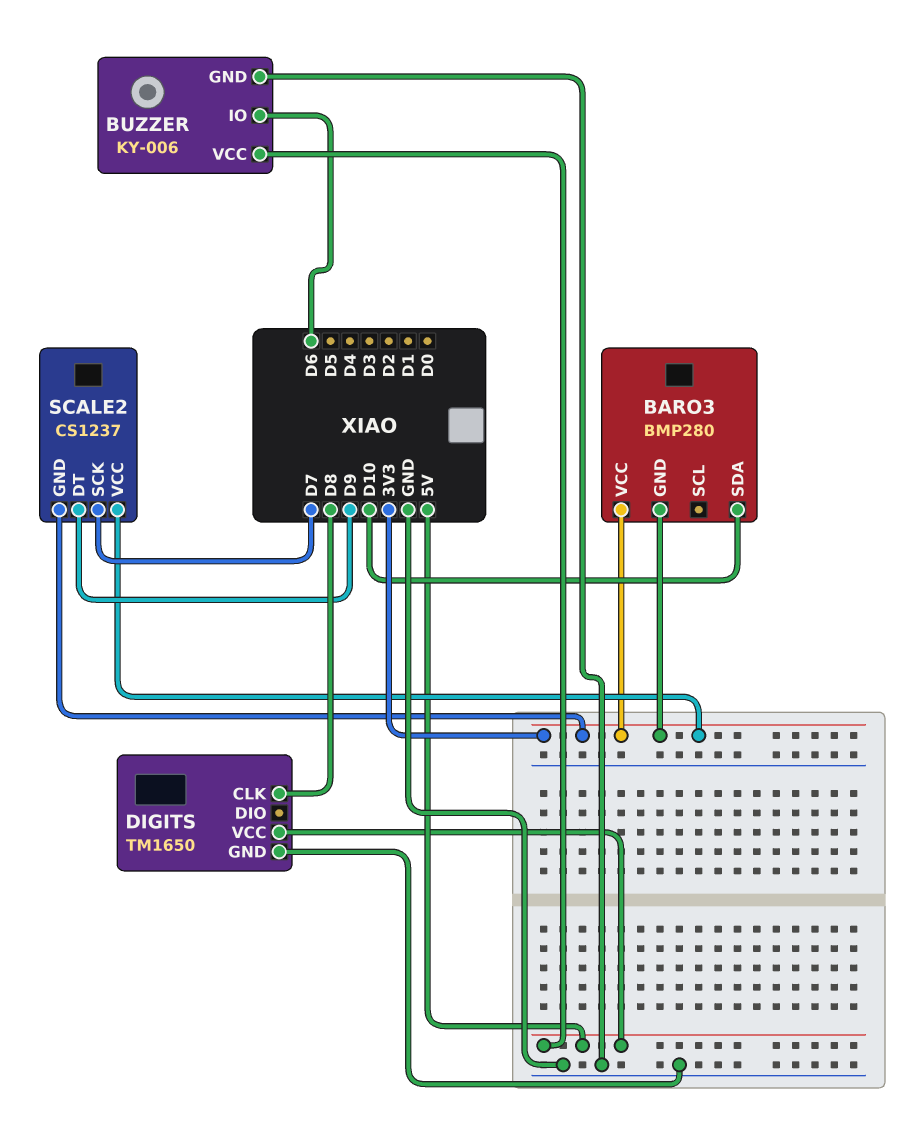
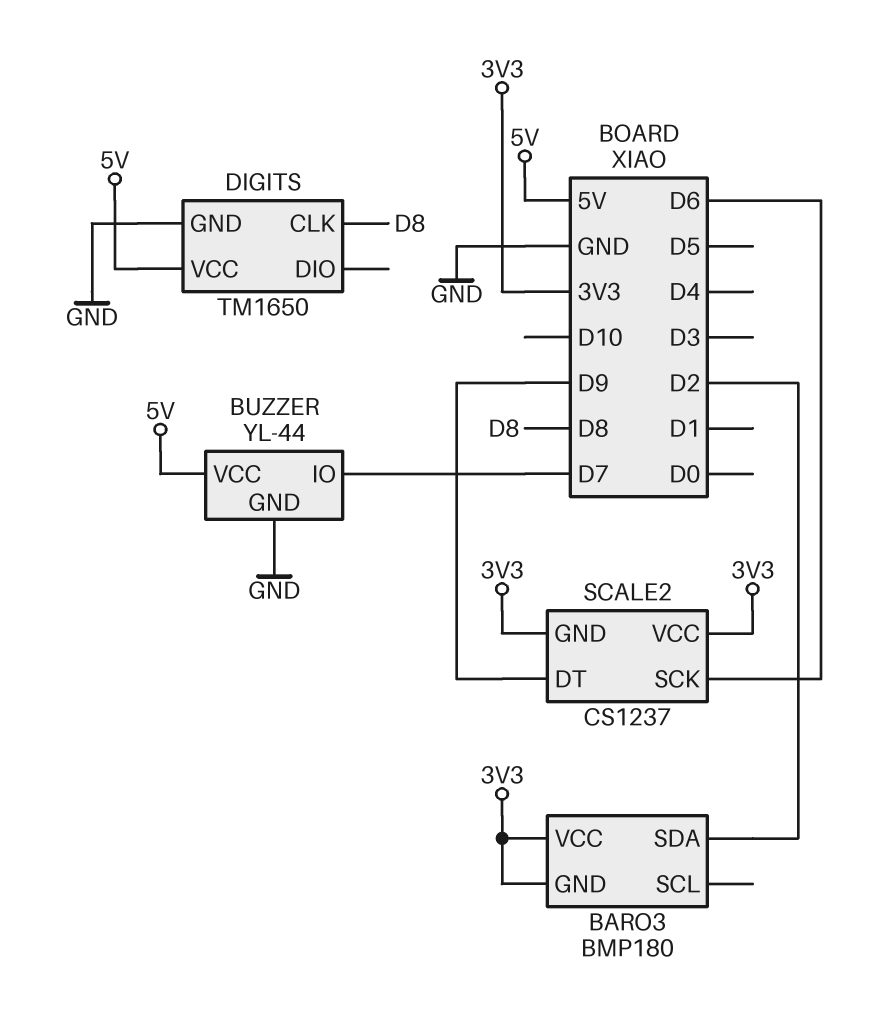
BARO3: BMP280 -> BMP180
BARO3 pin SDA: D10 -> D2
BUZZER: KY-006 -> YL-44
BUZZER pin IO: D6 -> D7
SCALE2 pin SCK: D7 -> D6

